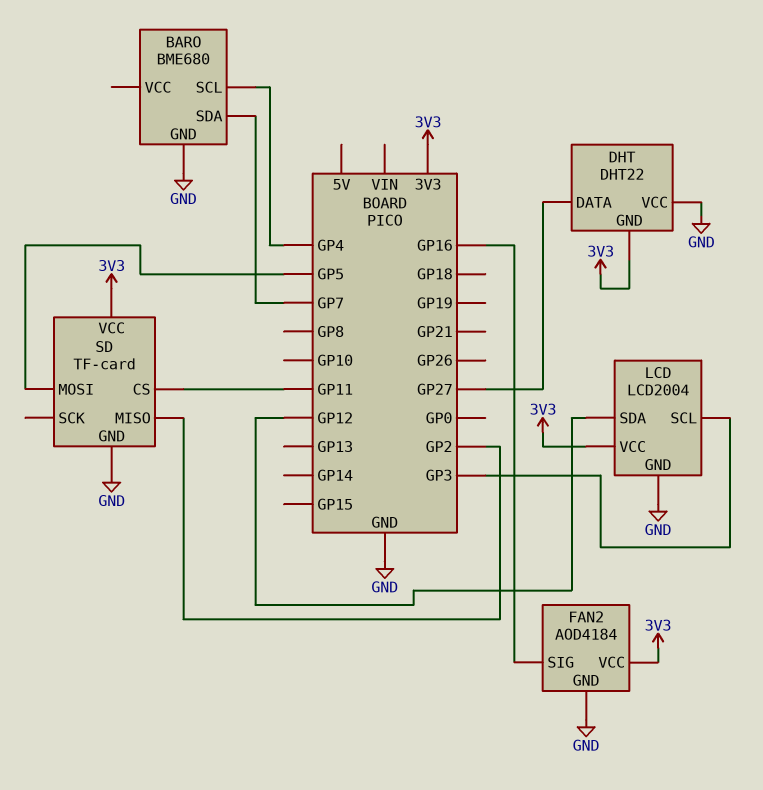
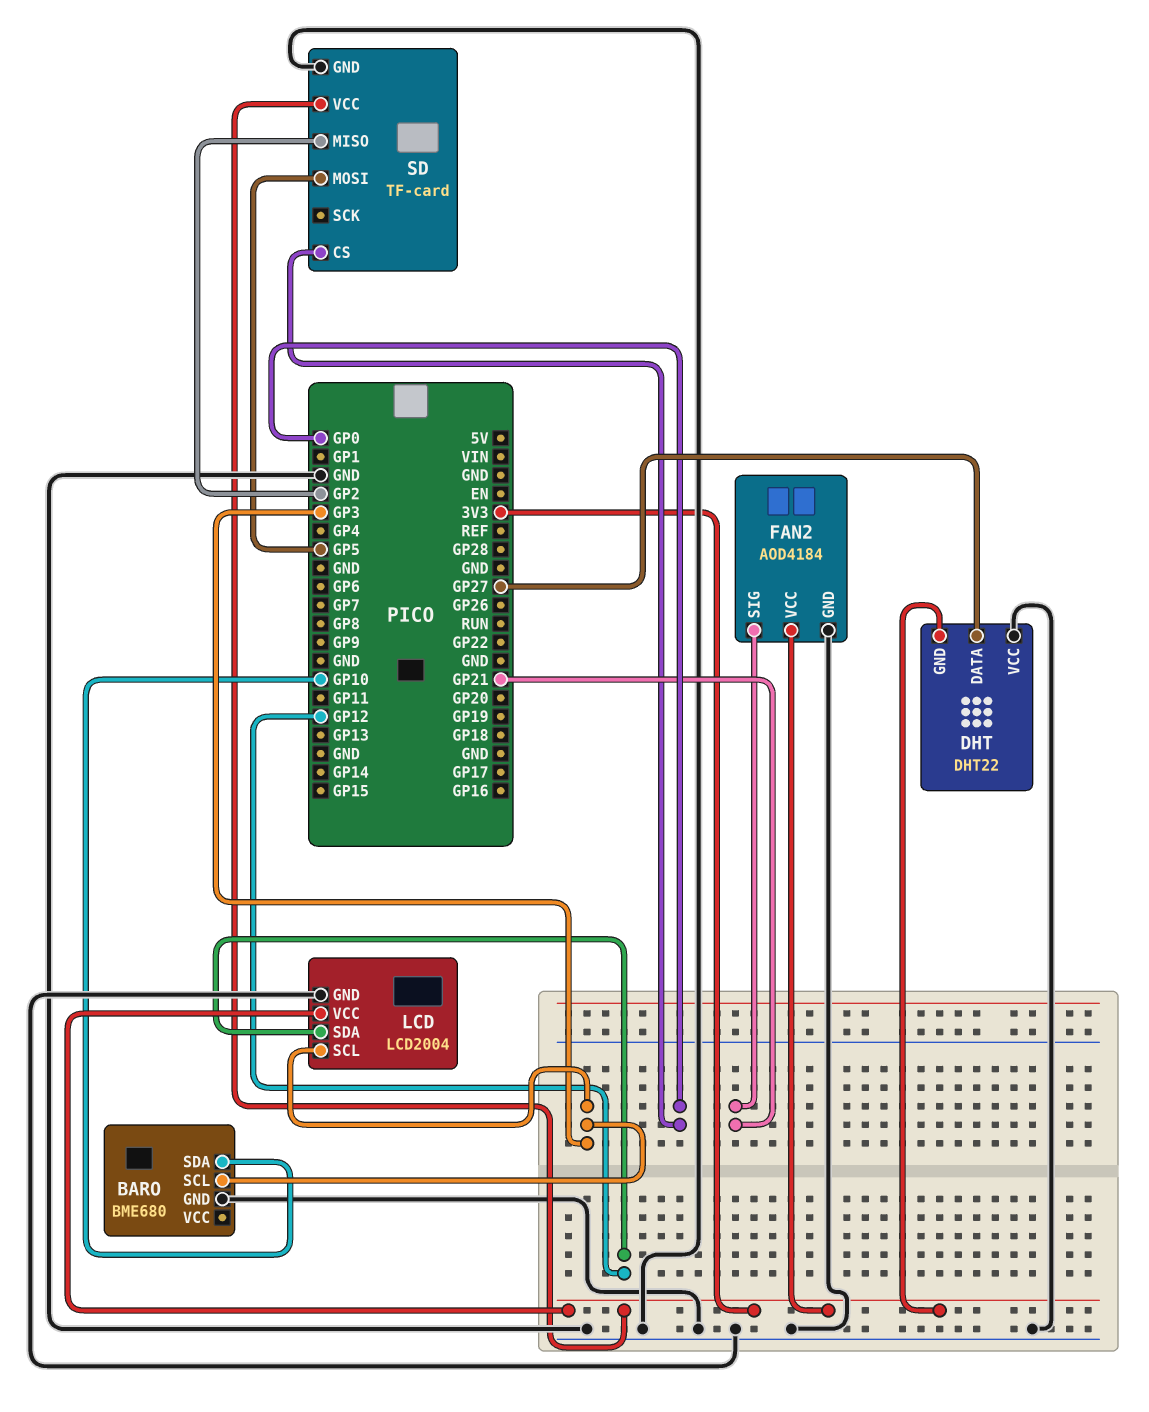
BARO pin SCL: GP4 -> GP3
BARO pin SDA: GP7 -> GP10
FAN2 pin SIG: GP16 -> GP21
SD pin CS: GP11 -> GP0

